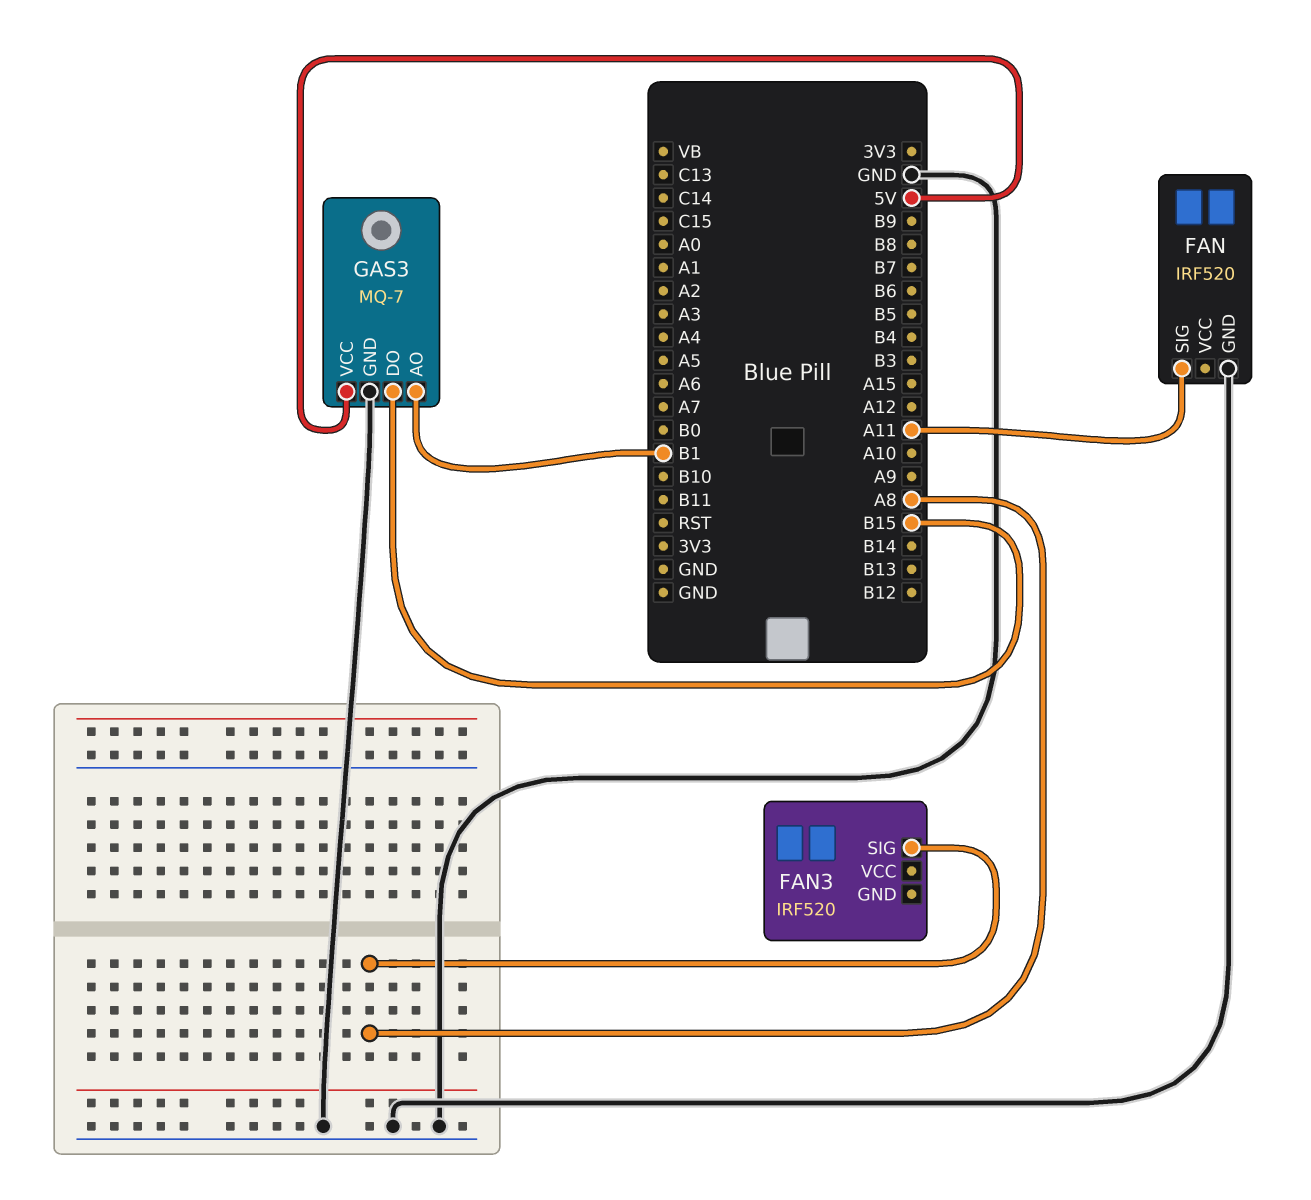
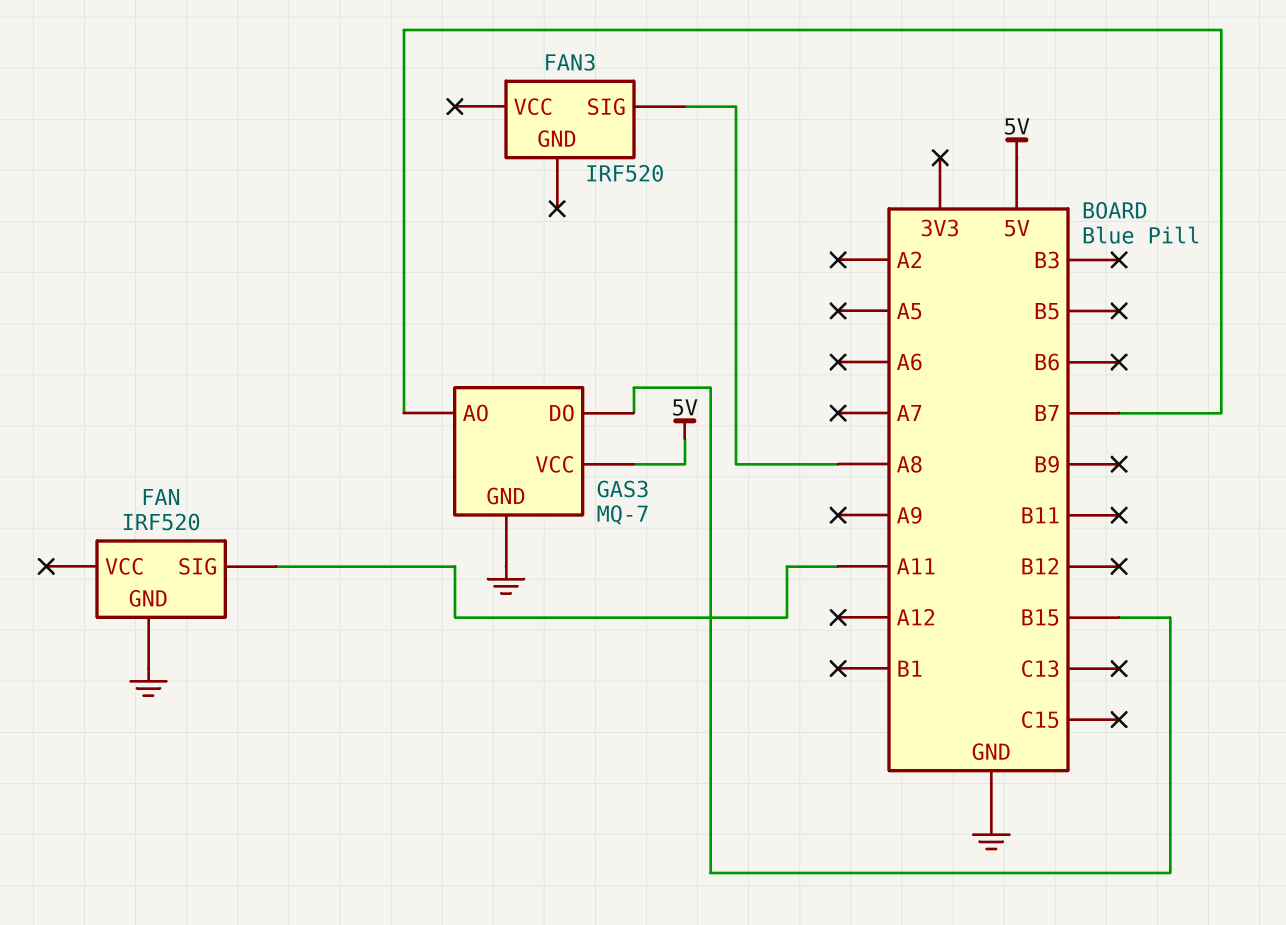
GAS3 pin AO: B1 -> B7

